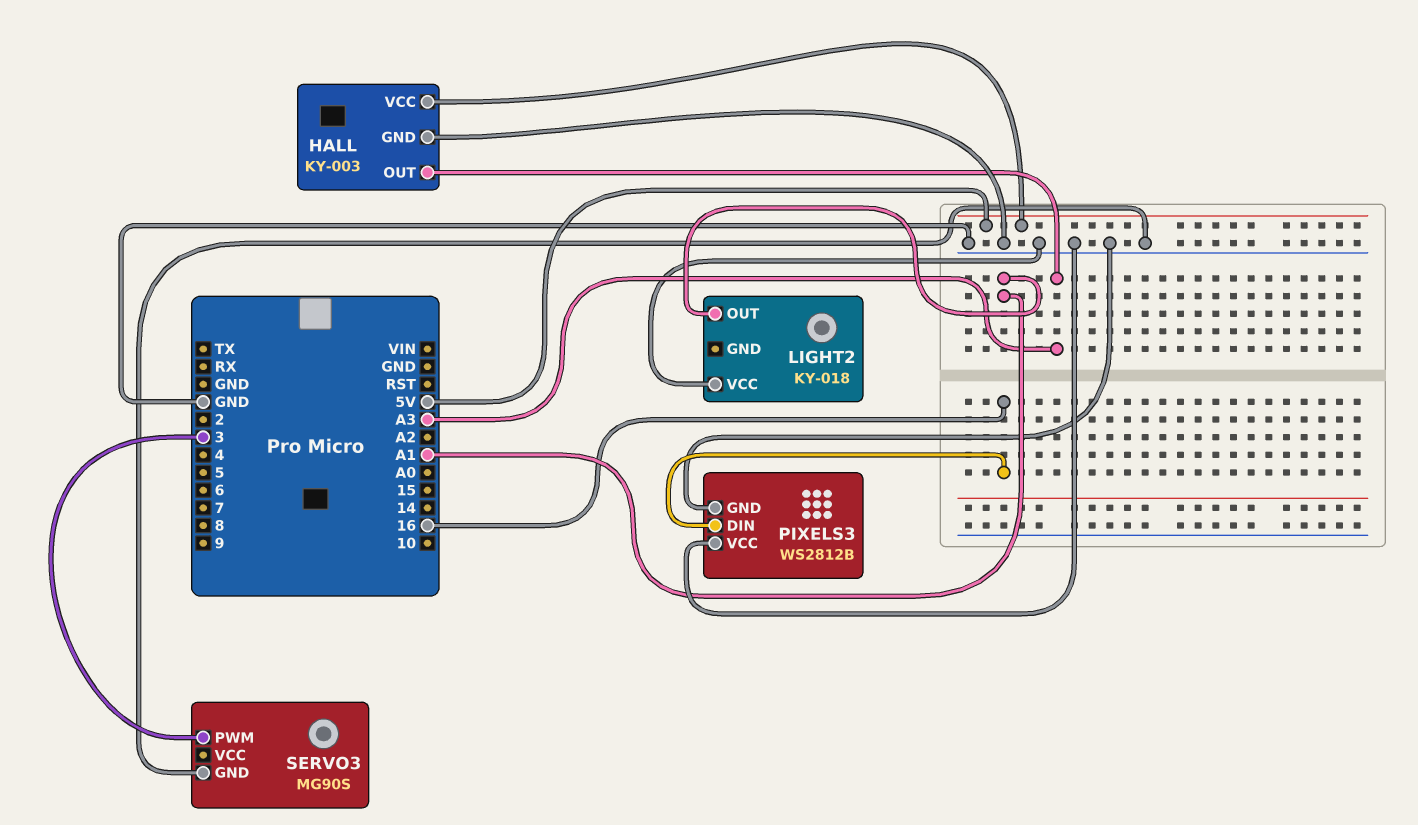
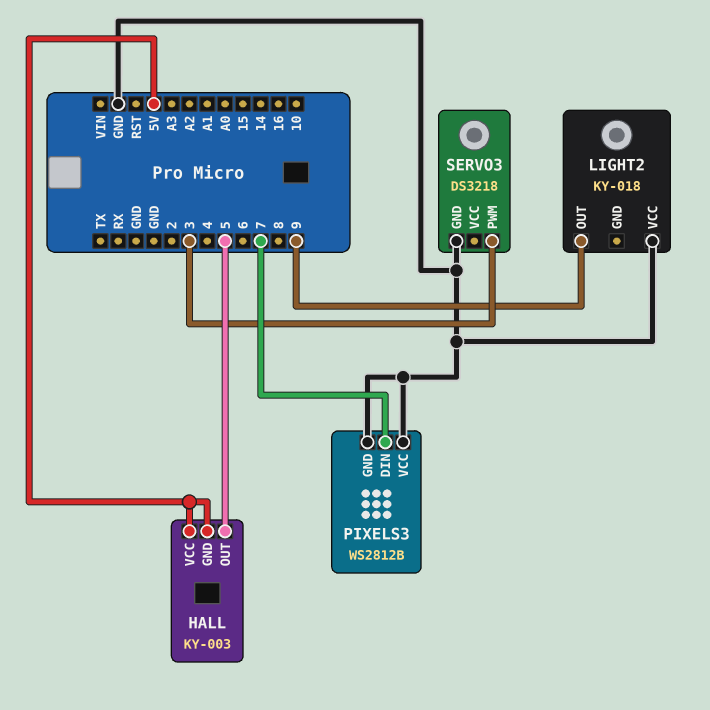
HALL pin GND: GND -> 5V
HALL pin OUT: A3 -> 5
LIGHT2 pin OUT: A1 -> 9
PIXELS3 pin DIN: 16 -> 7
SERVO3: MG90S -> DS3218

